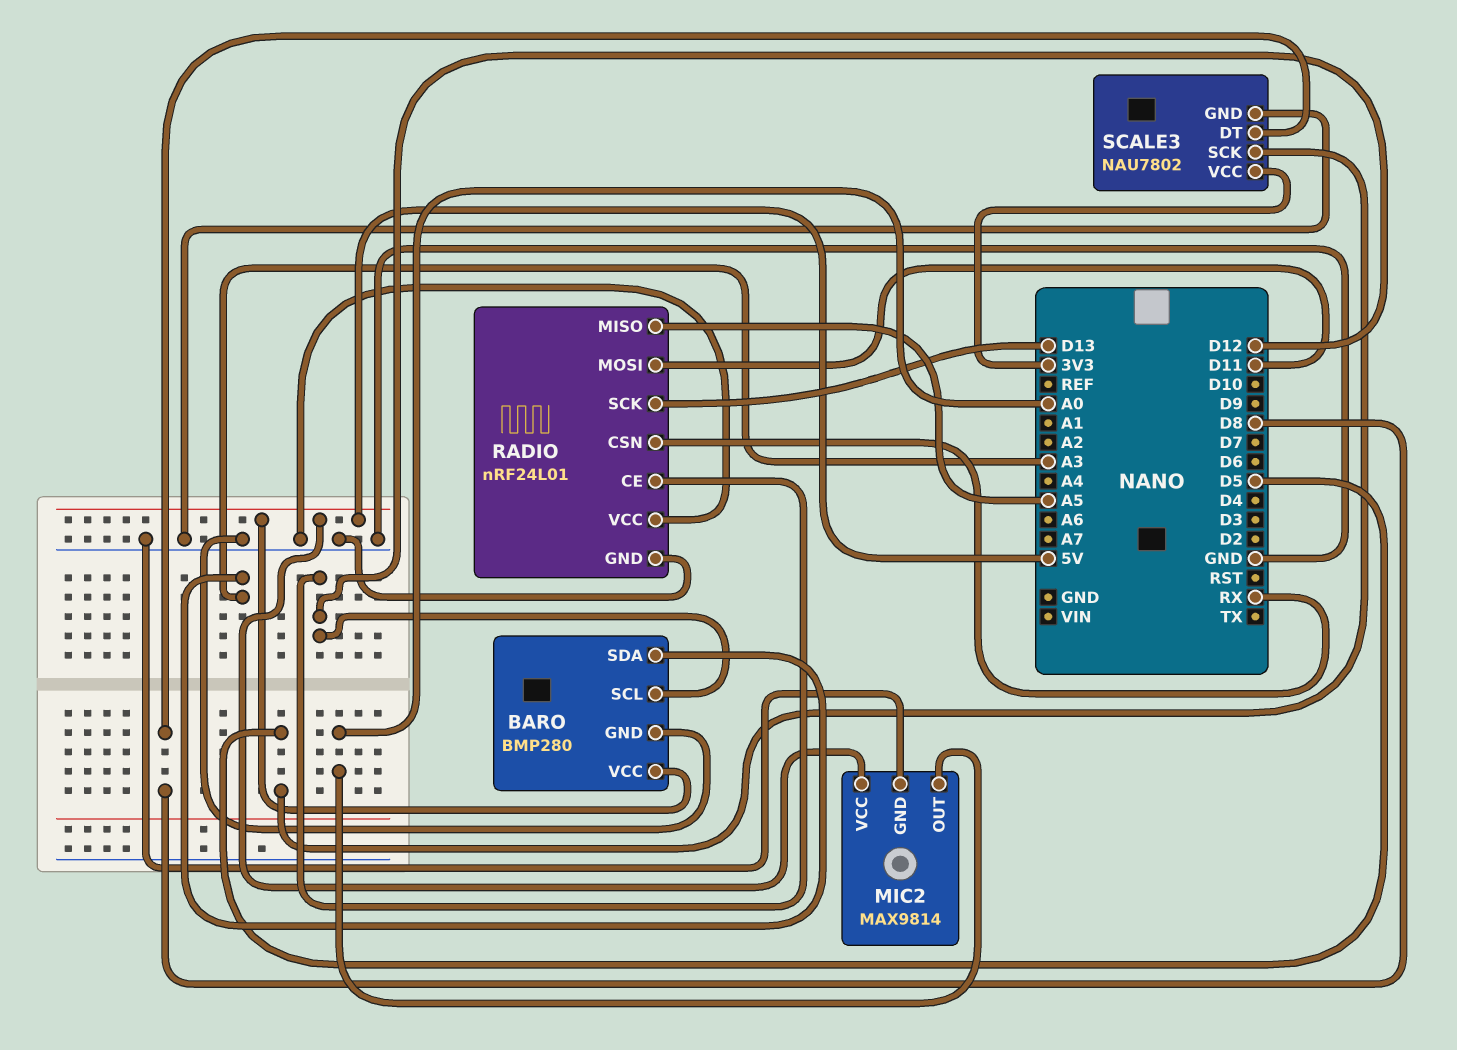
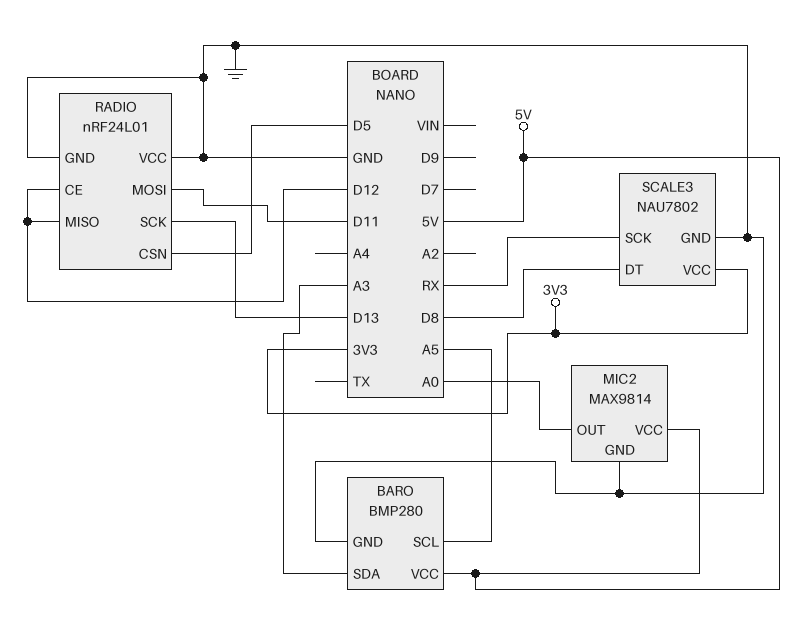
BARO pin SCL: D12 -> A5
RADIO pin CSN: RX -> D5
RADIO pin MISO: A5 -> D12
SCALE3 pin SCK: D5 -> RX

